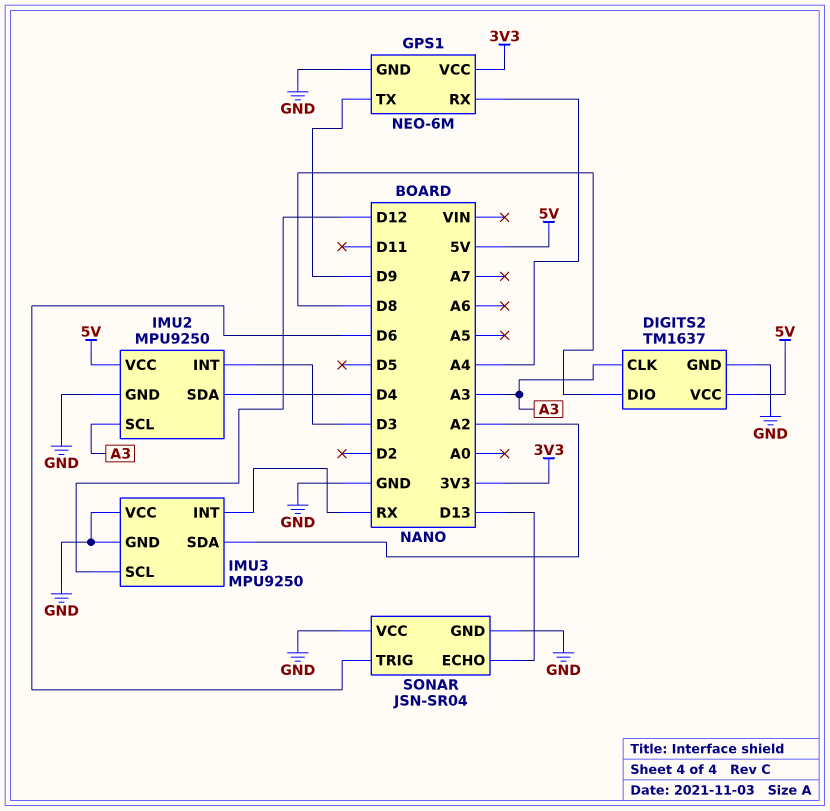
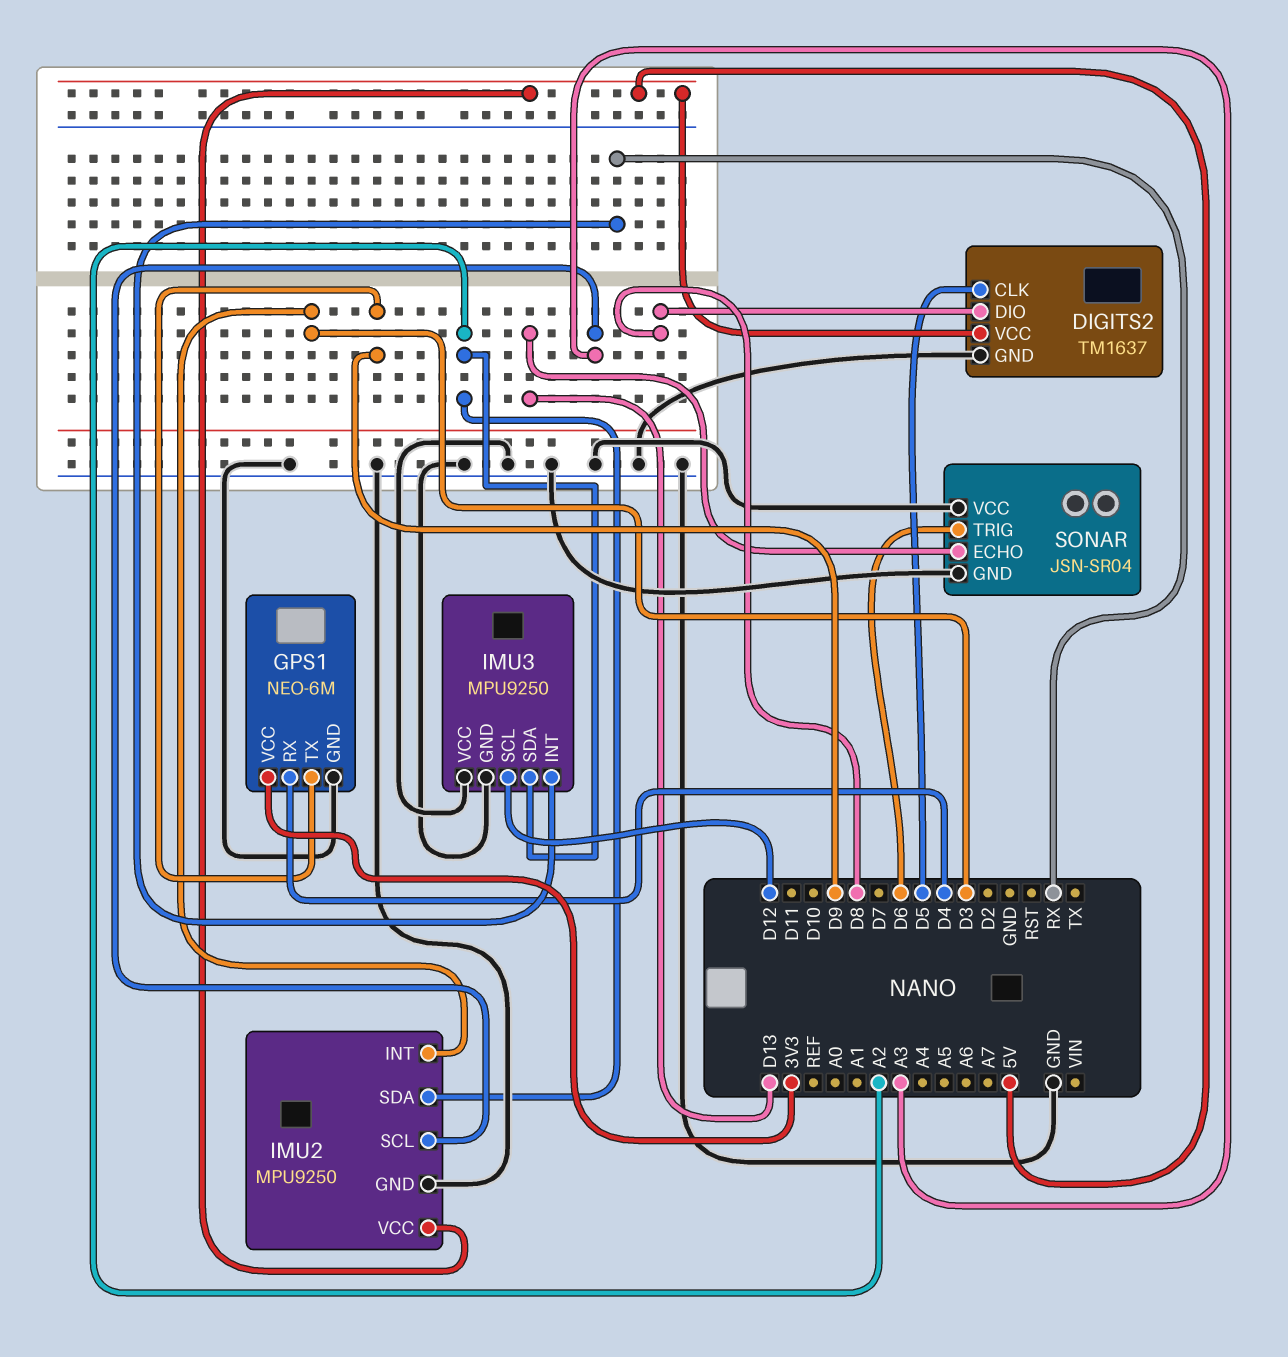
DIGITS2 pin CLK: A3 -> D5
GPS1 pin RX: A4 -> D4
IMU2 pin SDA: D4 -> A2

